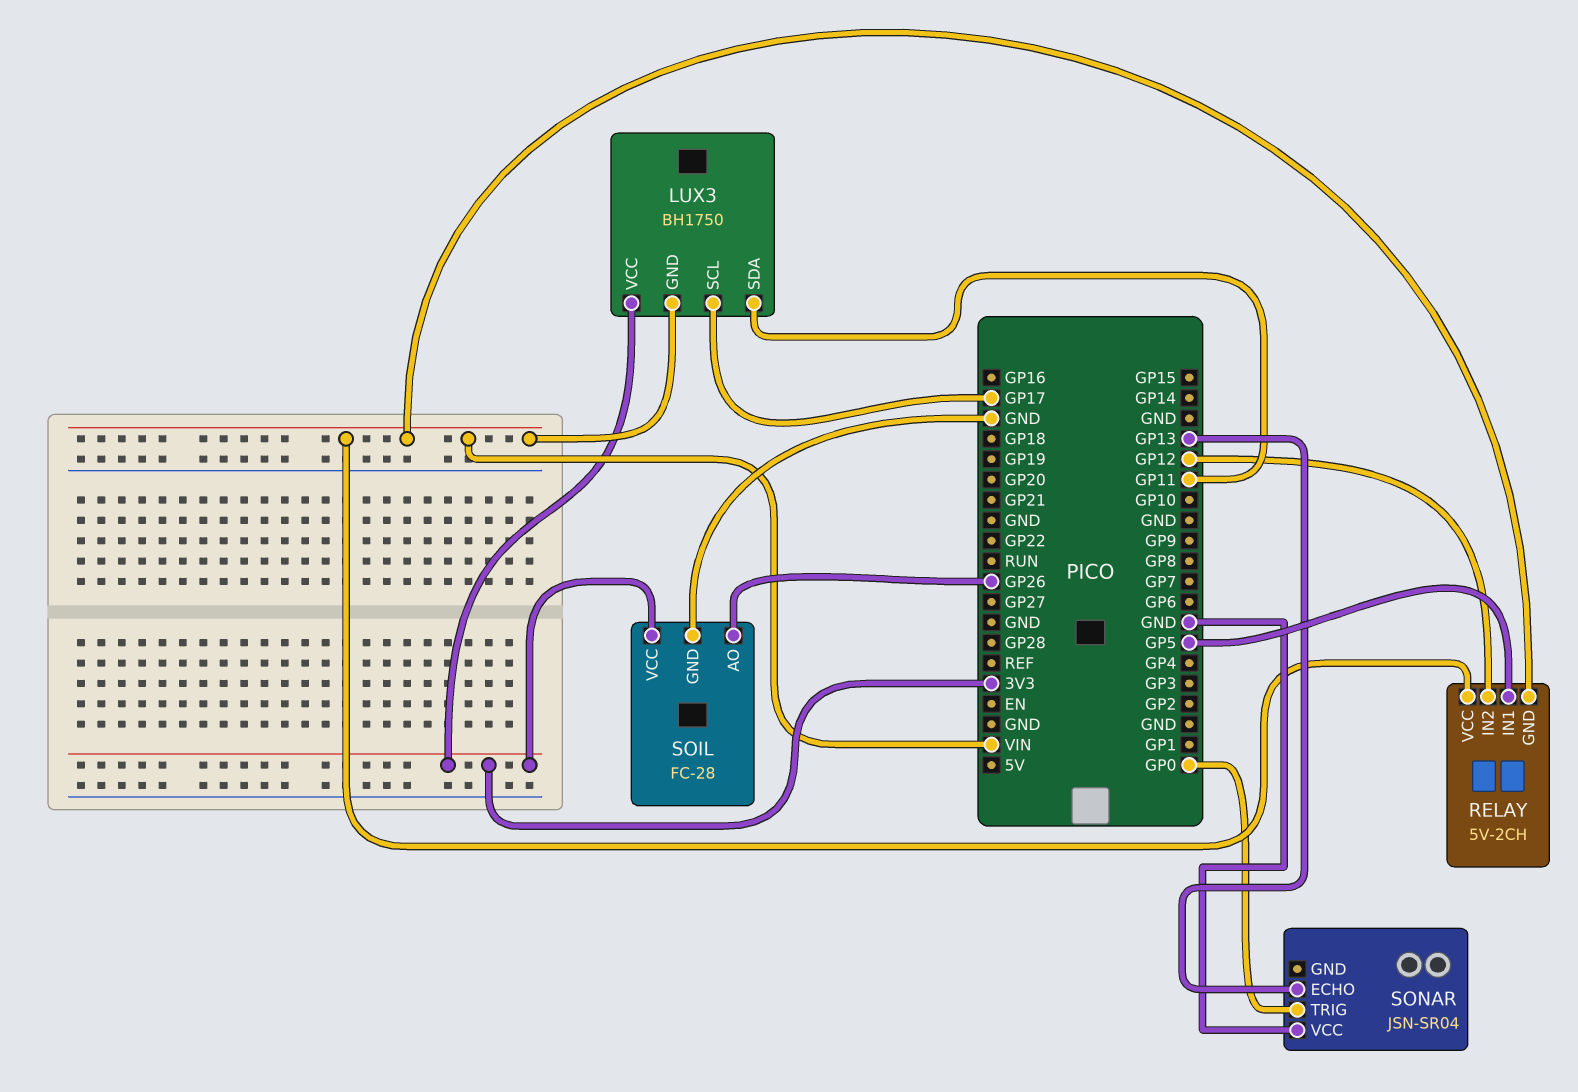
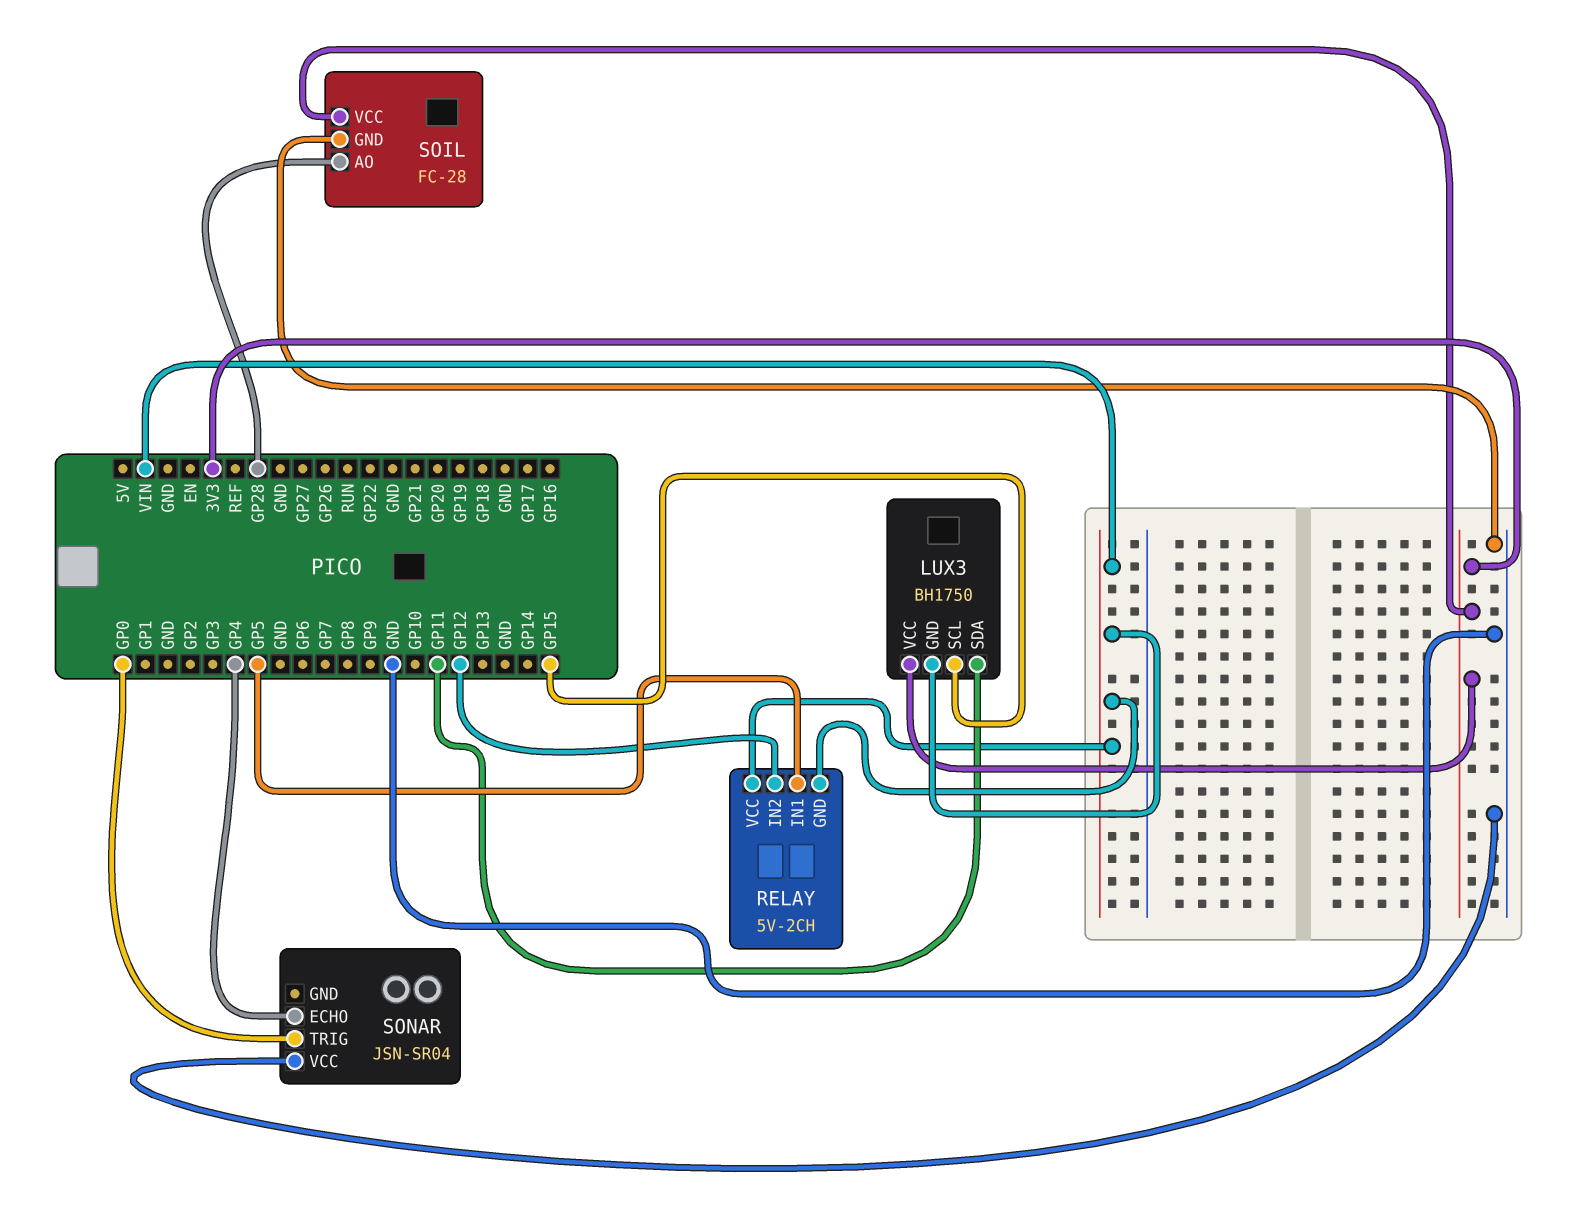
LUX3 pin SCL: GP17 -> GP15
SOIL pin AO: GP26 -> GP28
SONAR pin ECHO: GP13 -> GP4

